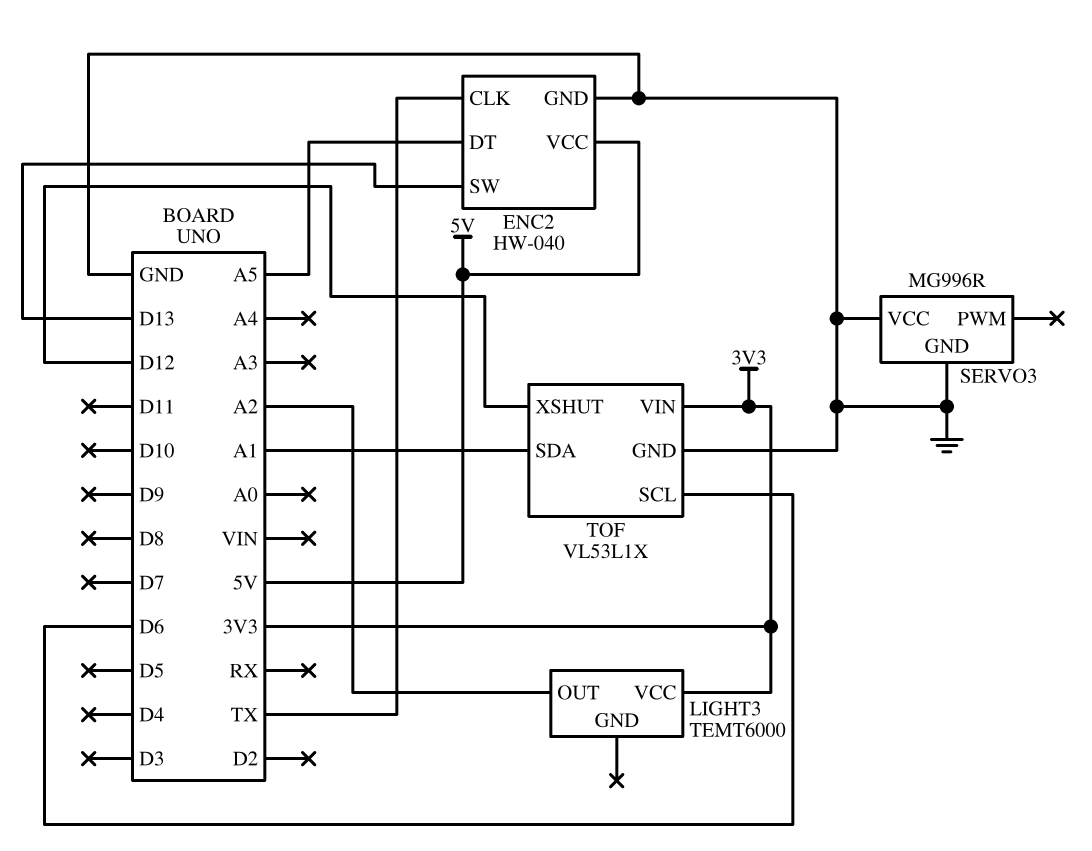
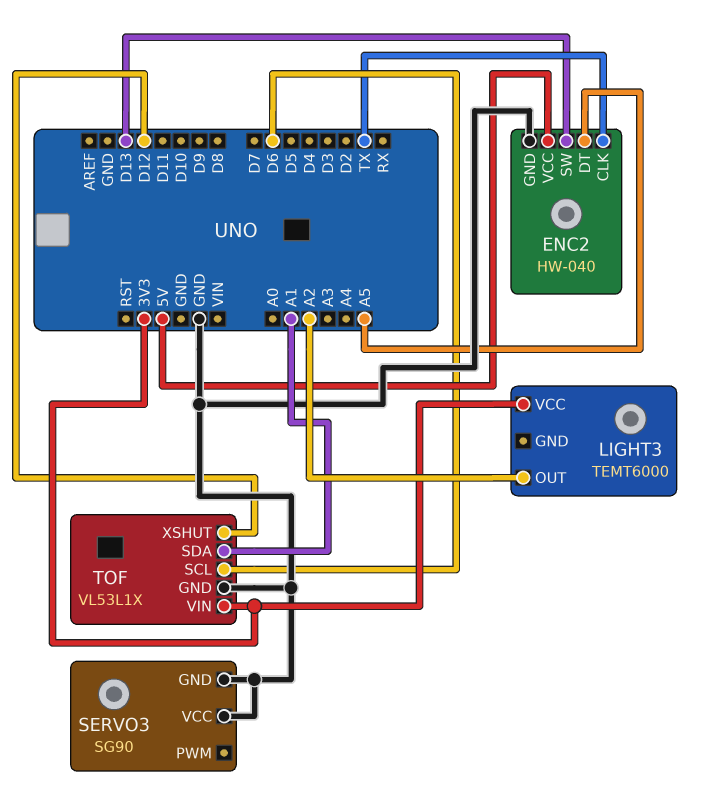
SERVO3: MG996R -> SG90

